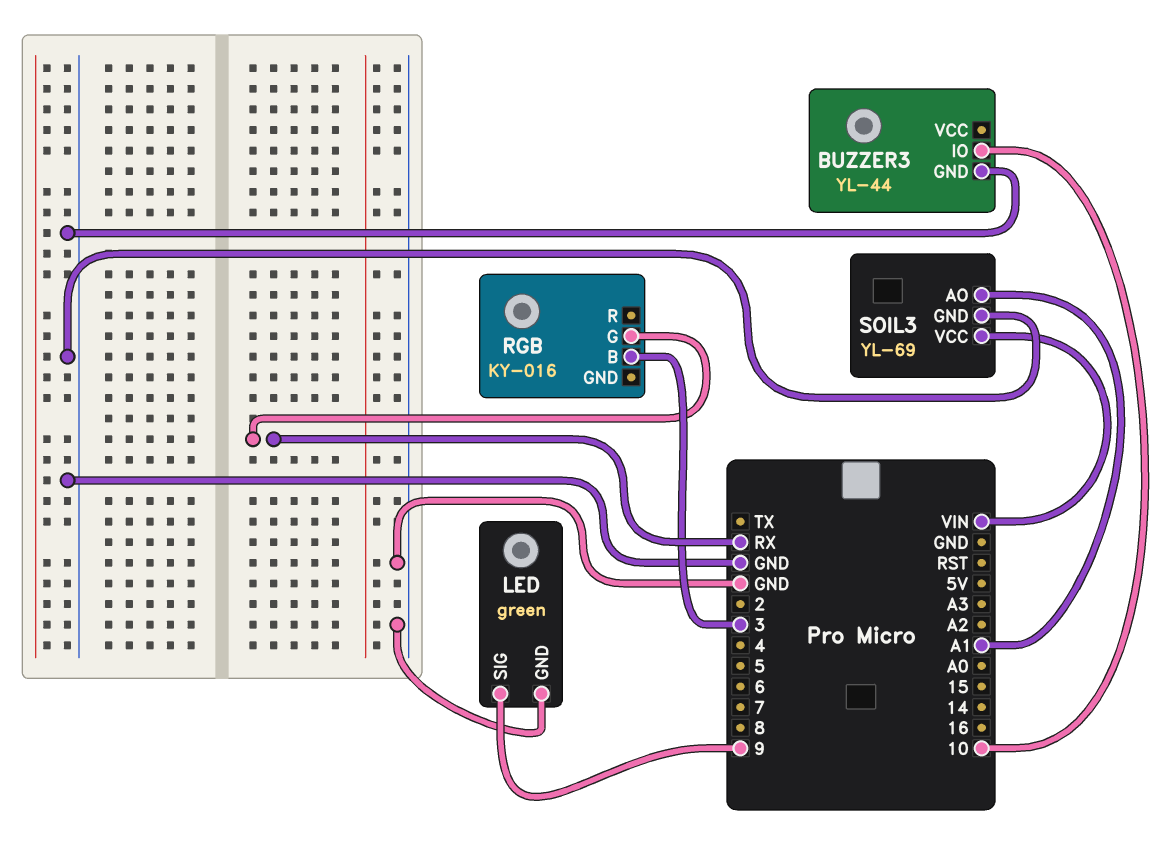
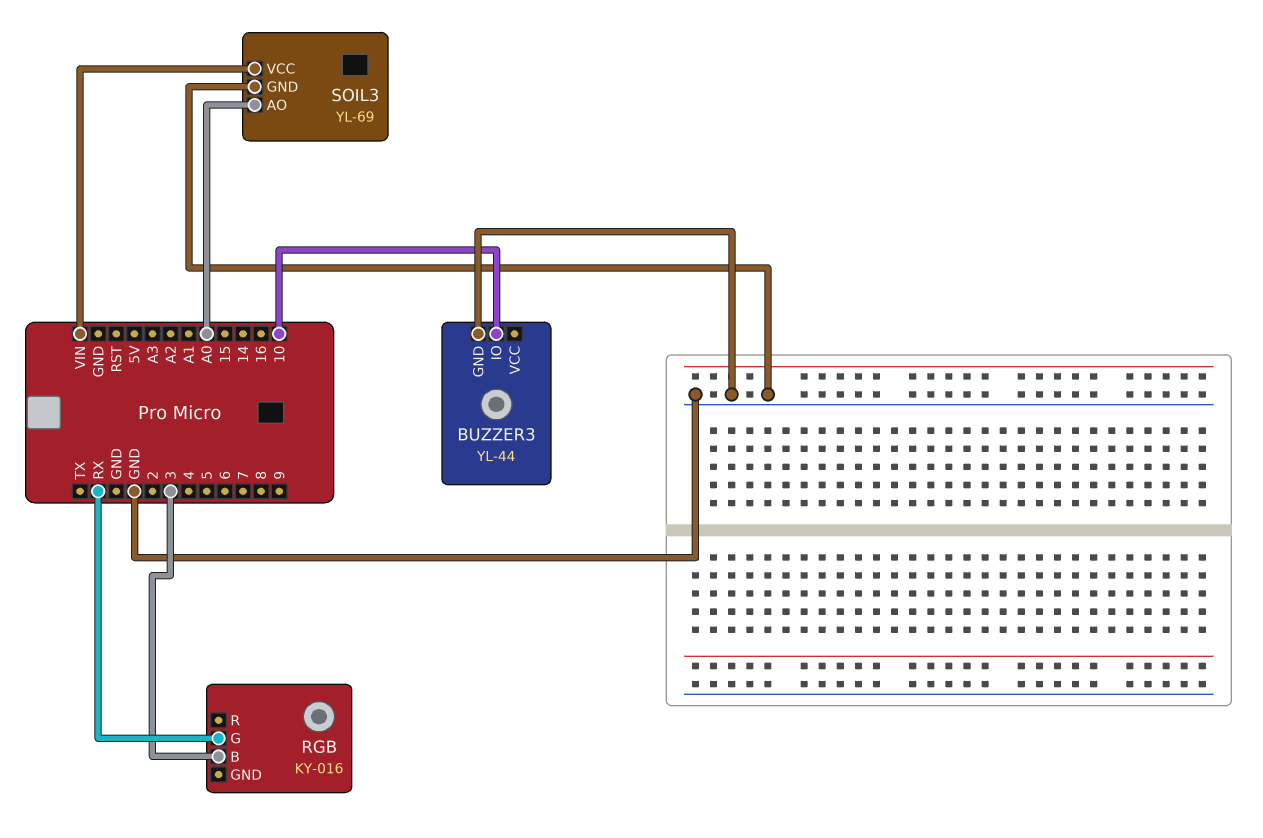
LED: green -> none
LED pin GND: GND -> none
LED pin SIG: 9 -> none
SOIL3 pin AO: A1 -> A0

